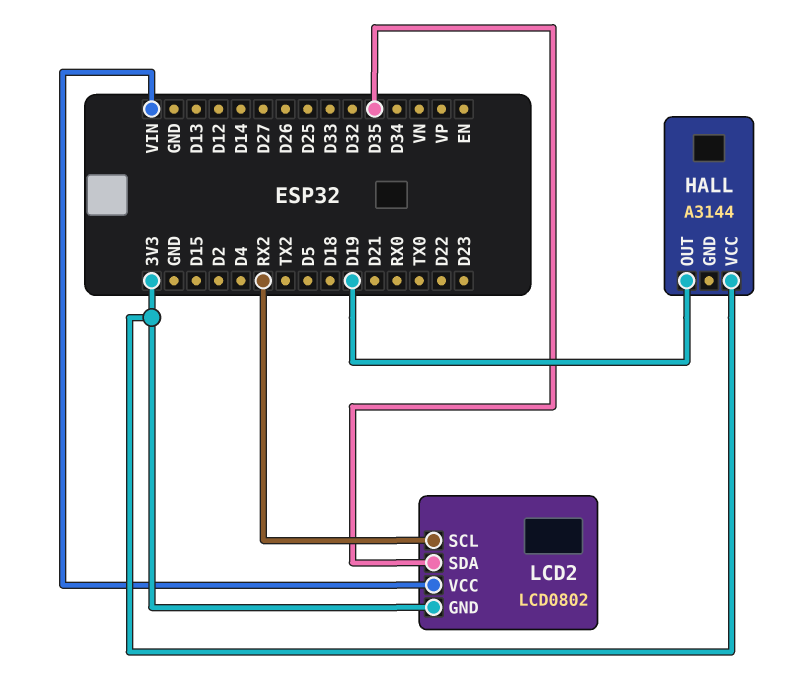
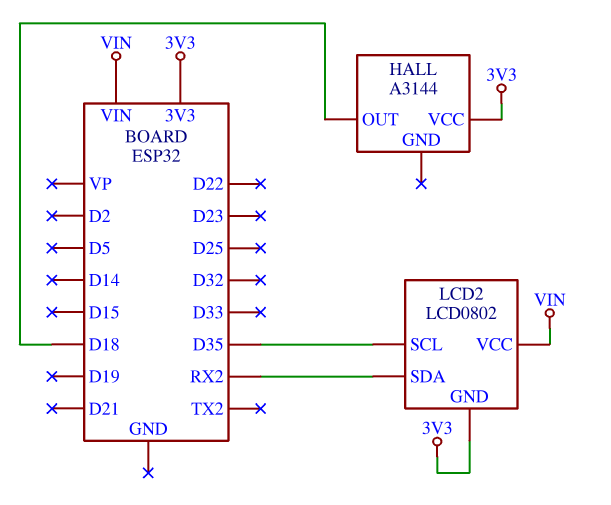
HALL pin OUT: D19 -> D18
LCD2 pin SCL: RX2 -> D35
LCD2 pin SDA: D35 -> RX2

